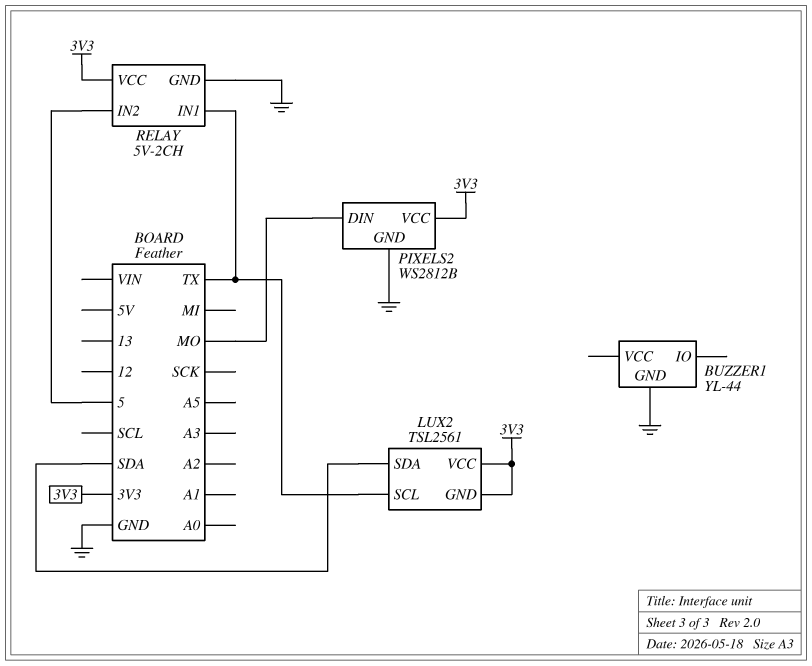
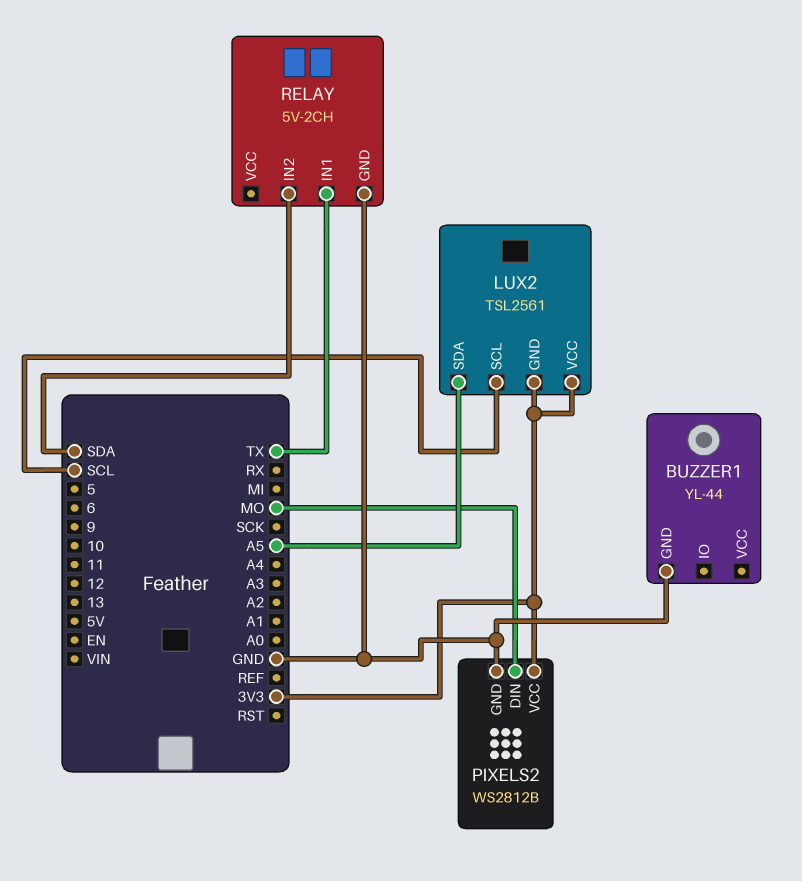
LUX2 pin SCL: TX -> SCL
LUX2 pin SDA: SDA -> A5
RELAY pin IN2: 5 -> SDA
RELAY pin VCC: 3V3 -> none

